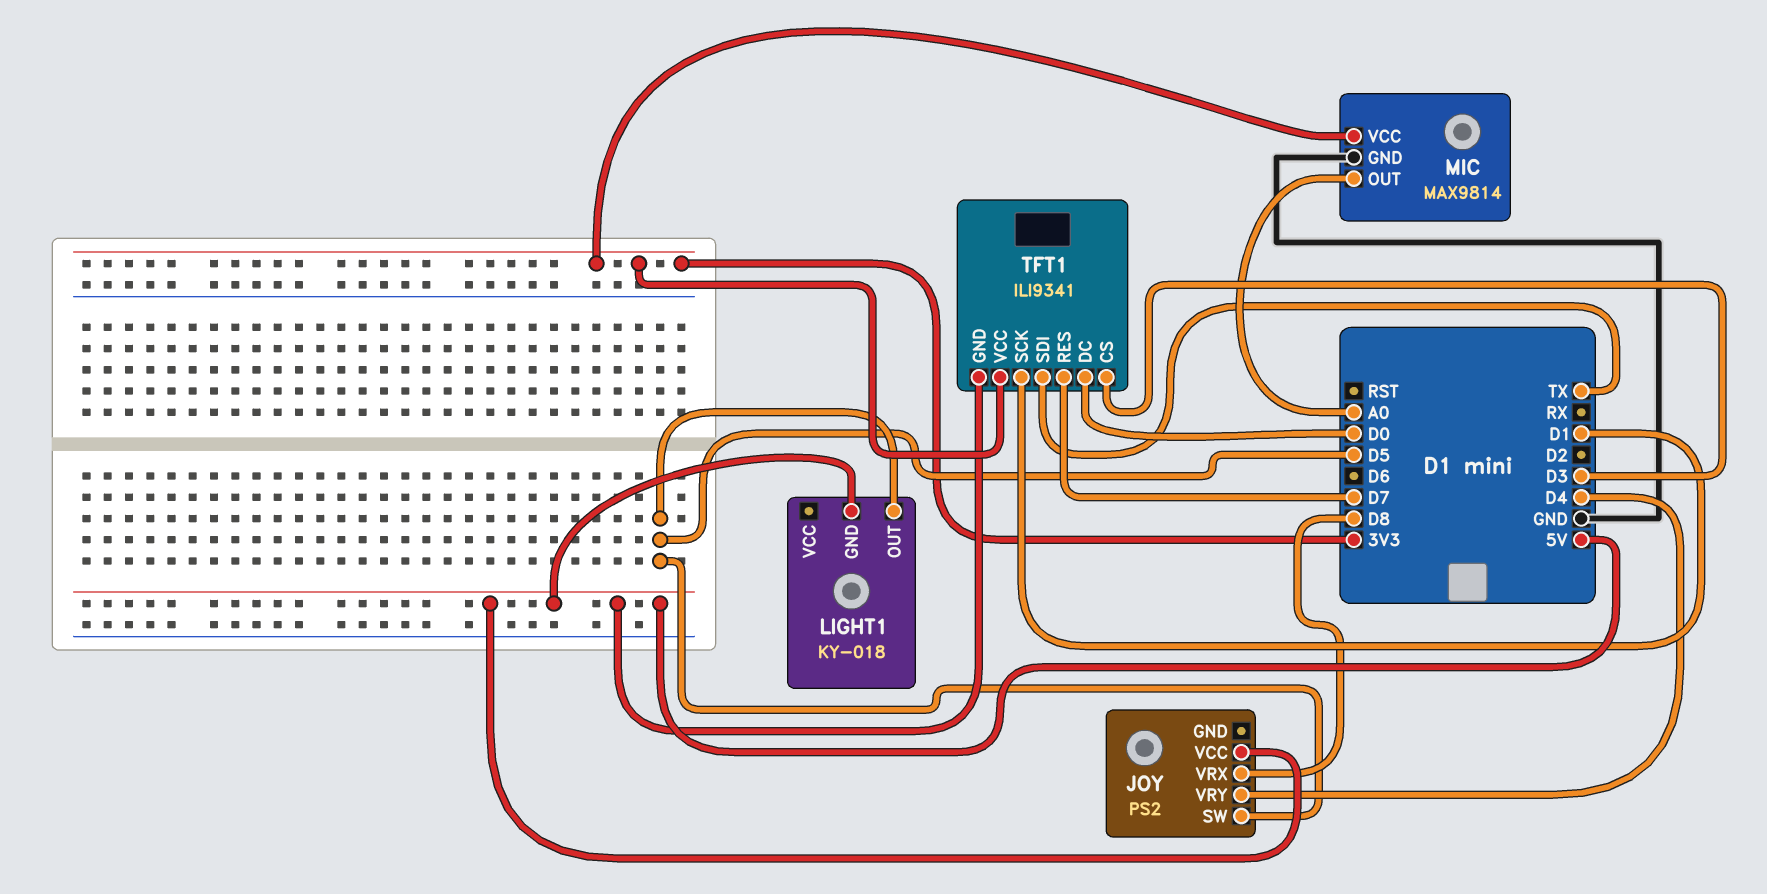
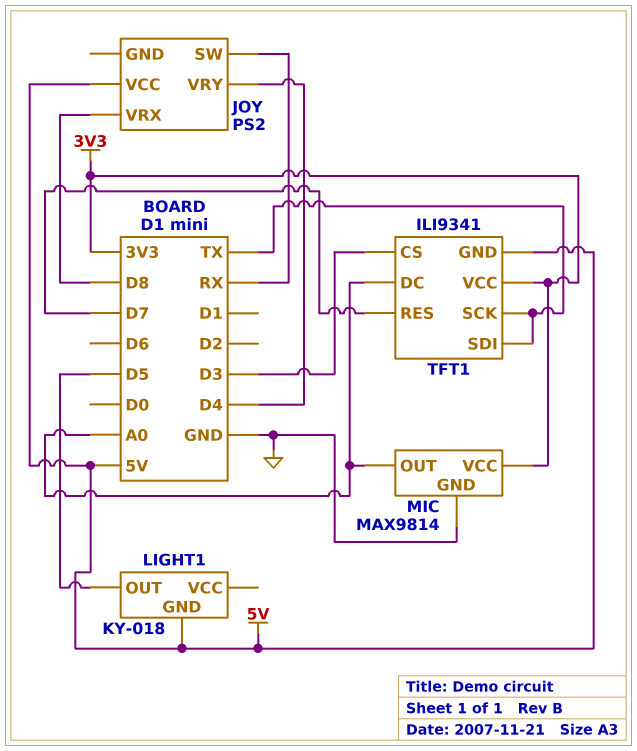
JOY pin SW: D5 -> RX
TFT1 pin DC: D0 -> A0
TFT1 pin SCK: D1 -> TX

